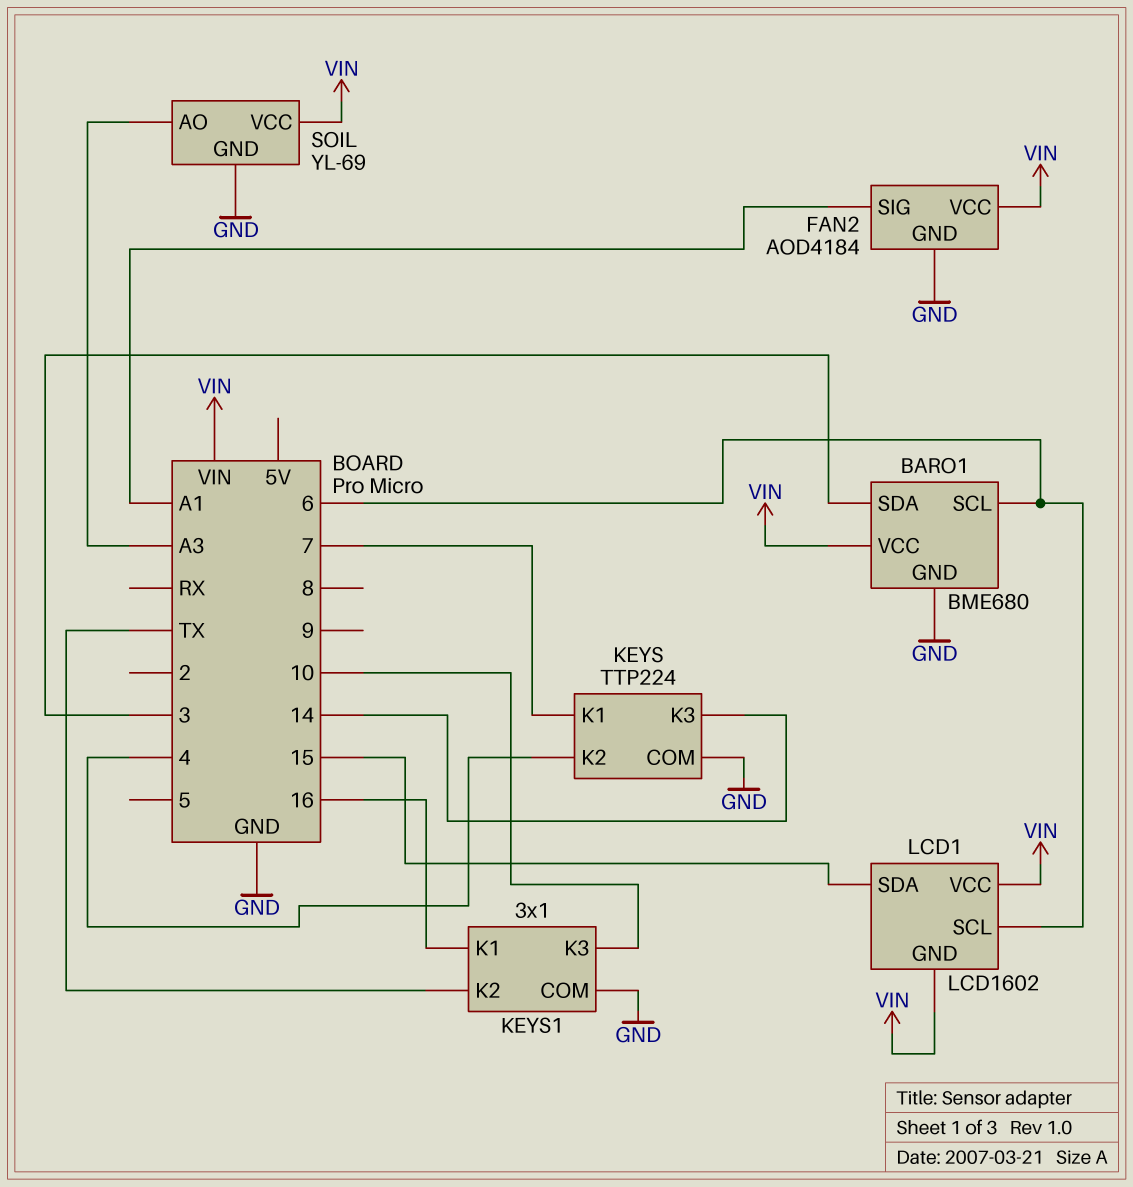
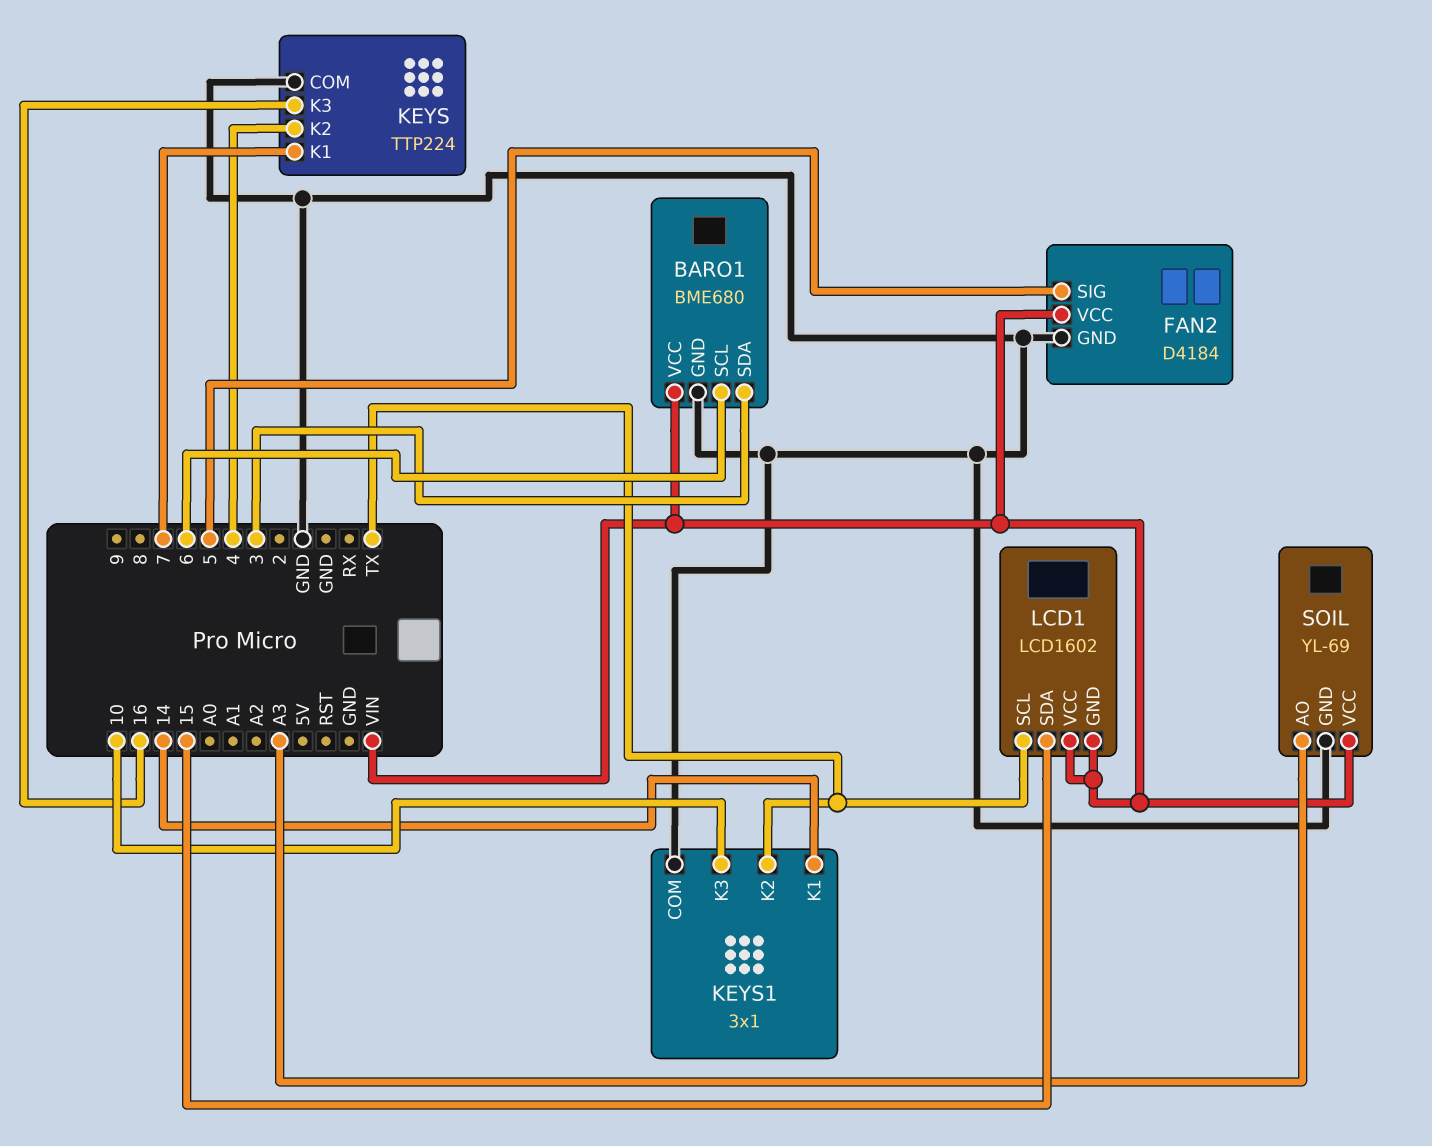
FAN2: AOD4184 -> D4184
FAN2 pin SIG: A1 -> 5
KEYS pin K3: 14 -> 16
KEYS1 pin K1: 16 -> 14
LCD1 pin SCL: 6 -> TX

